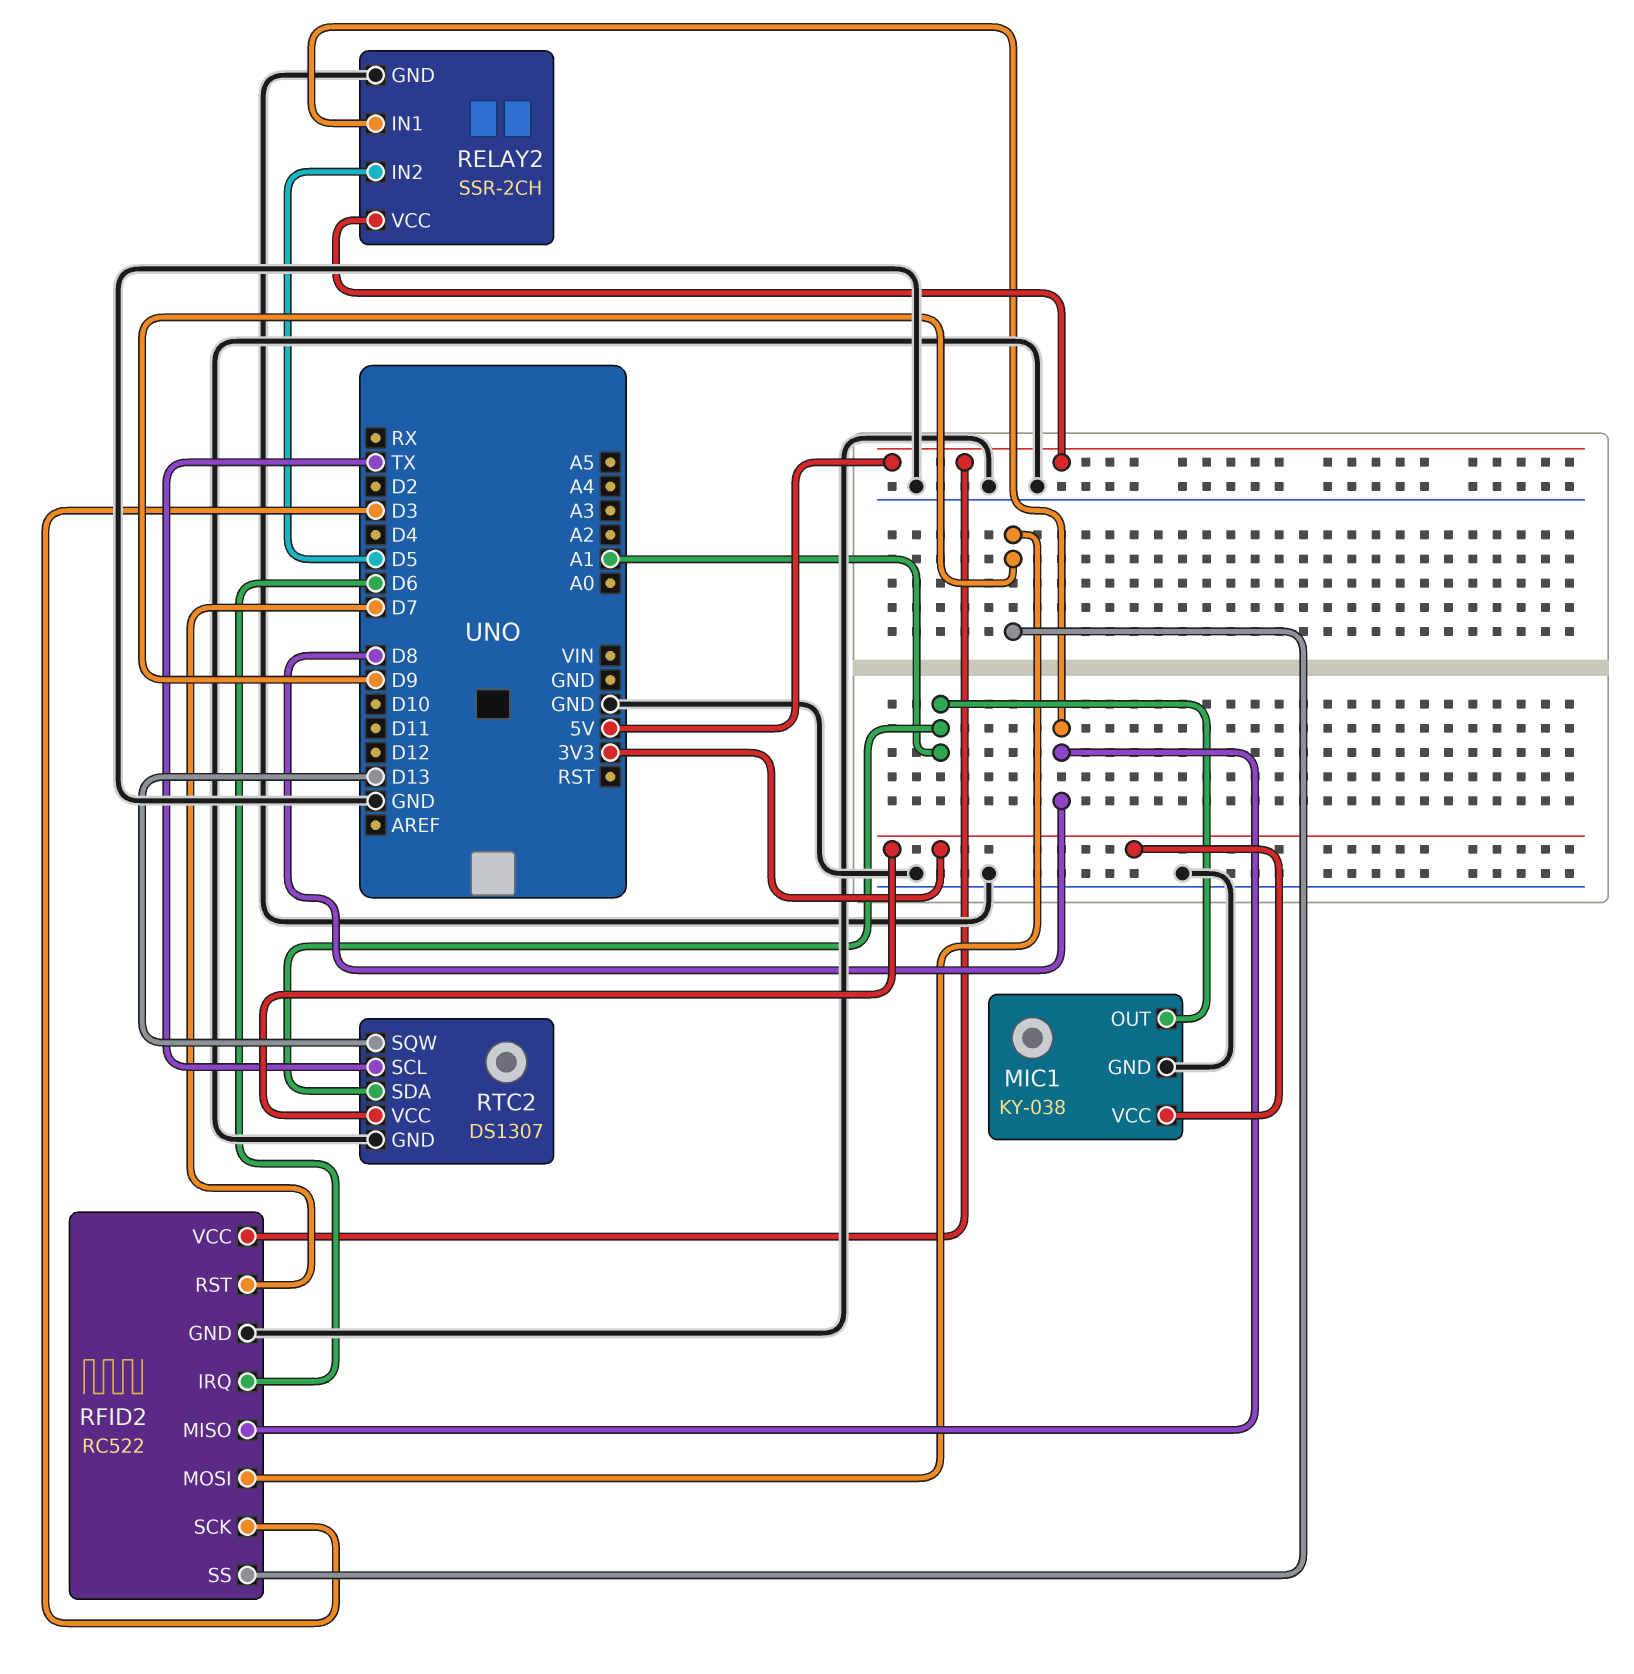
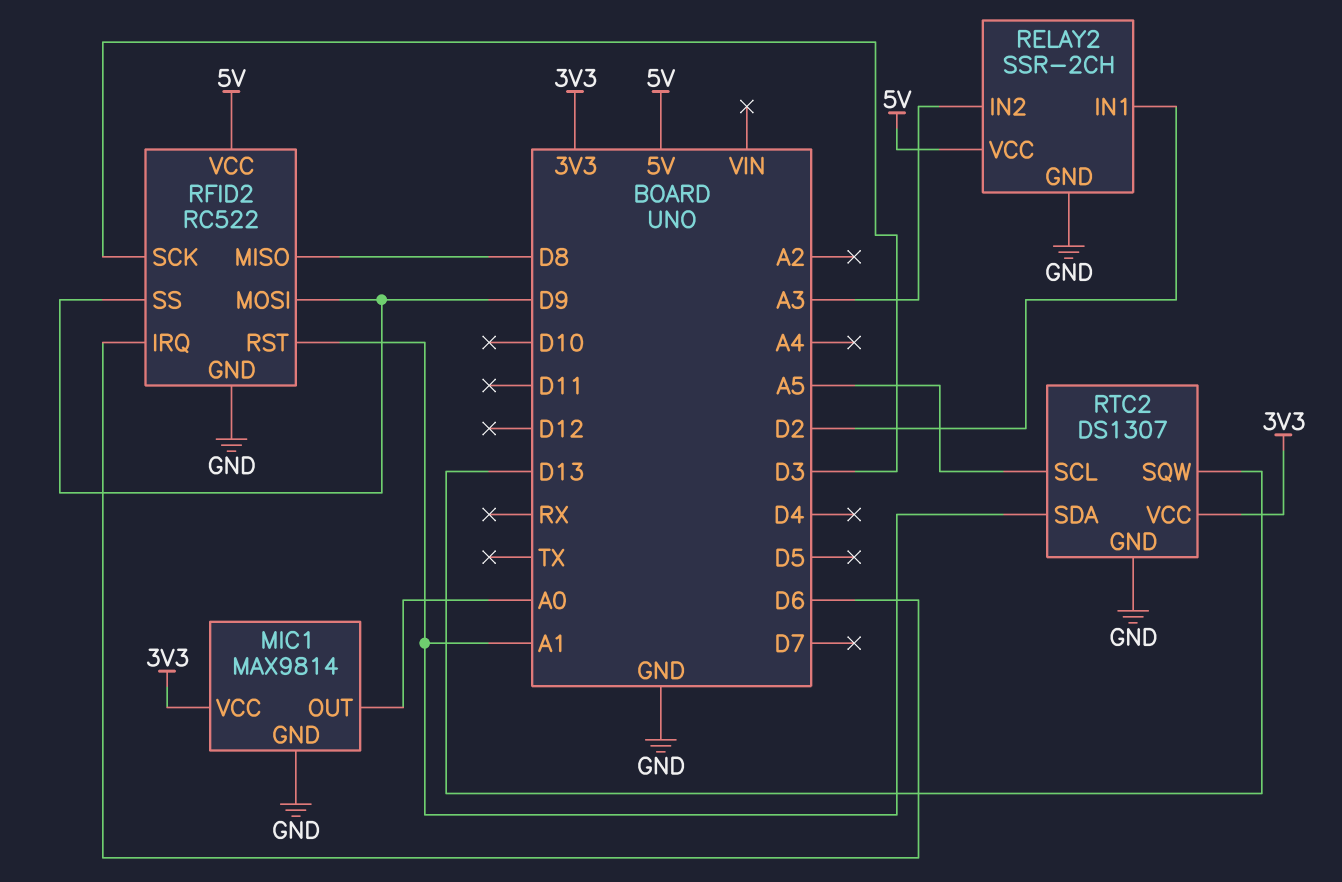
MIC1: KY-038 -> MAX9814
MIC1 pin OUT: A1 -> A0
RELAY2 pin IN1: D8 -> D2
RELAY2 pin IN2: D5 -> A3
RFID2 pin RST: D7 -> A1
RTC2 pin SCL: TX -> A5

